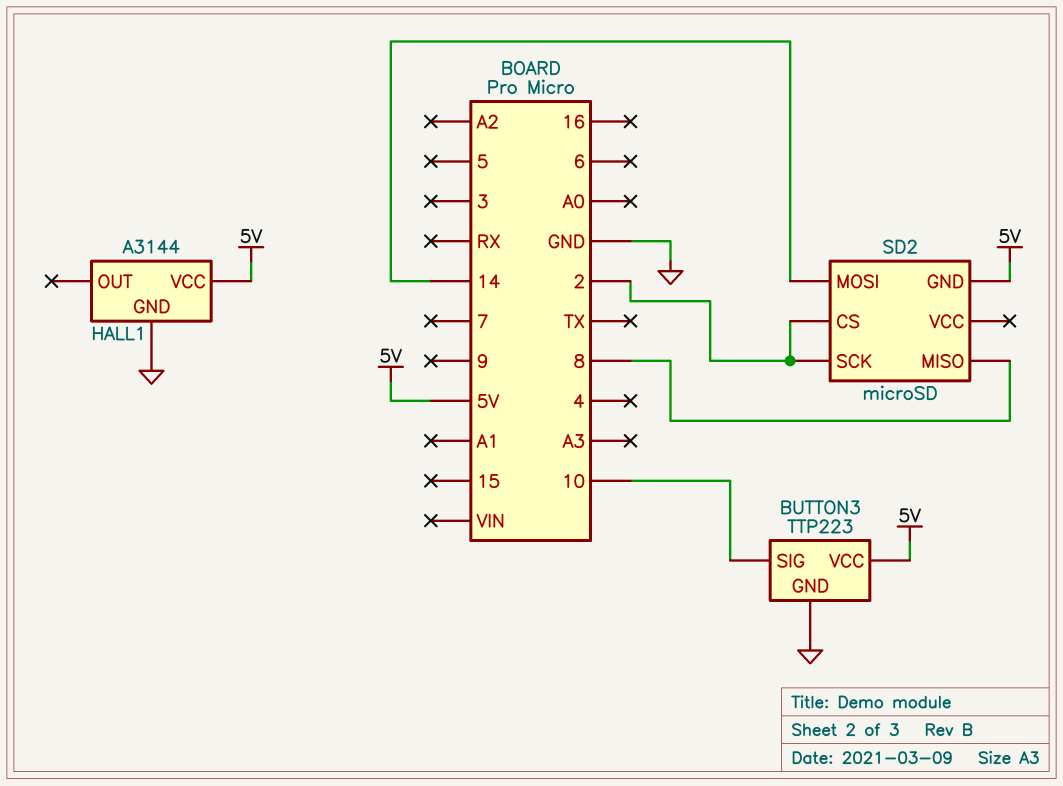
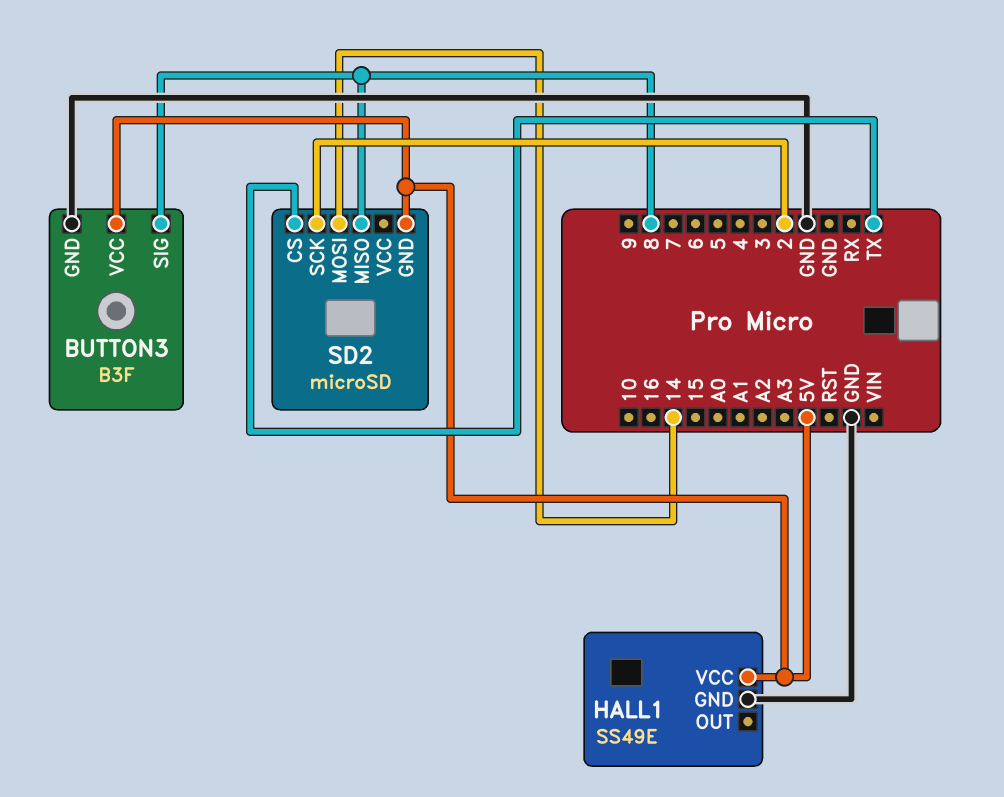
BUTTON3: TTP223 -> B3F
BUTTON3 pin SIG: 10 -> 8
HALL1: A3144 -> SS49E
SD2 pin CS: 2 -> TX

